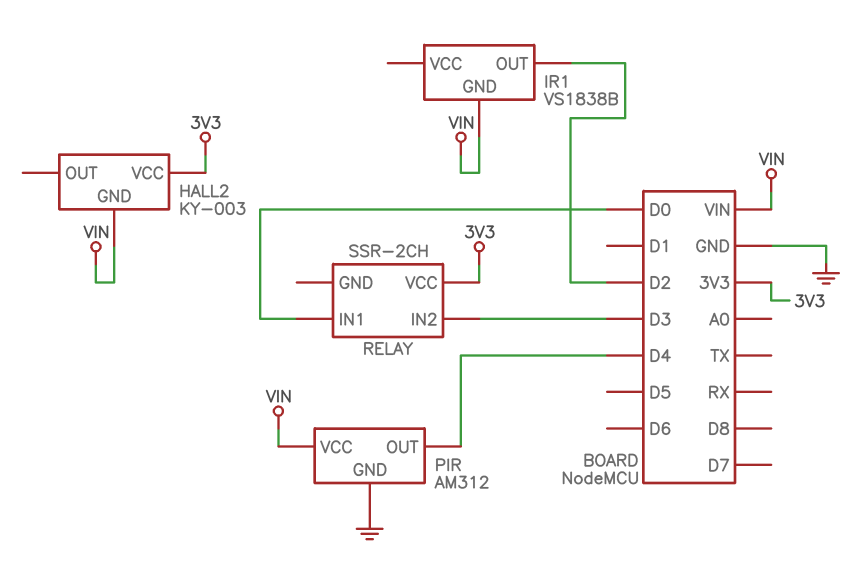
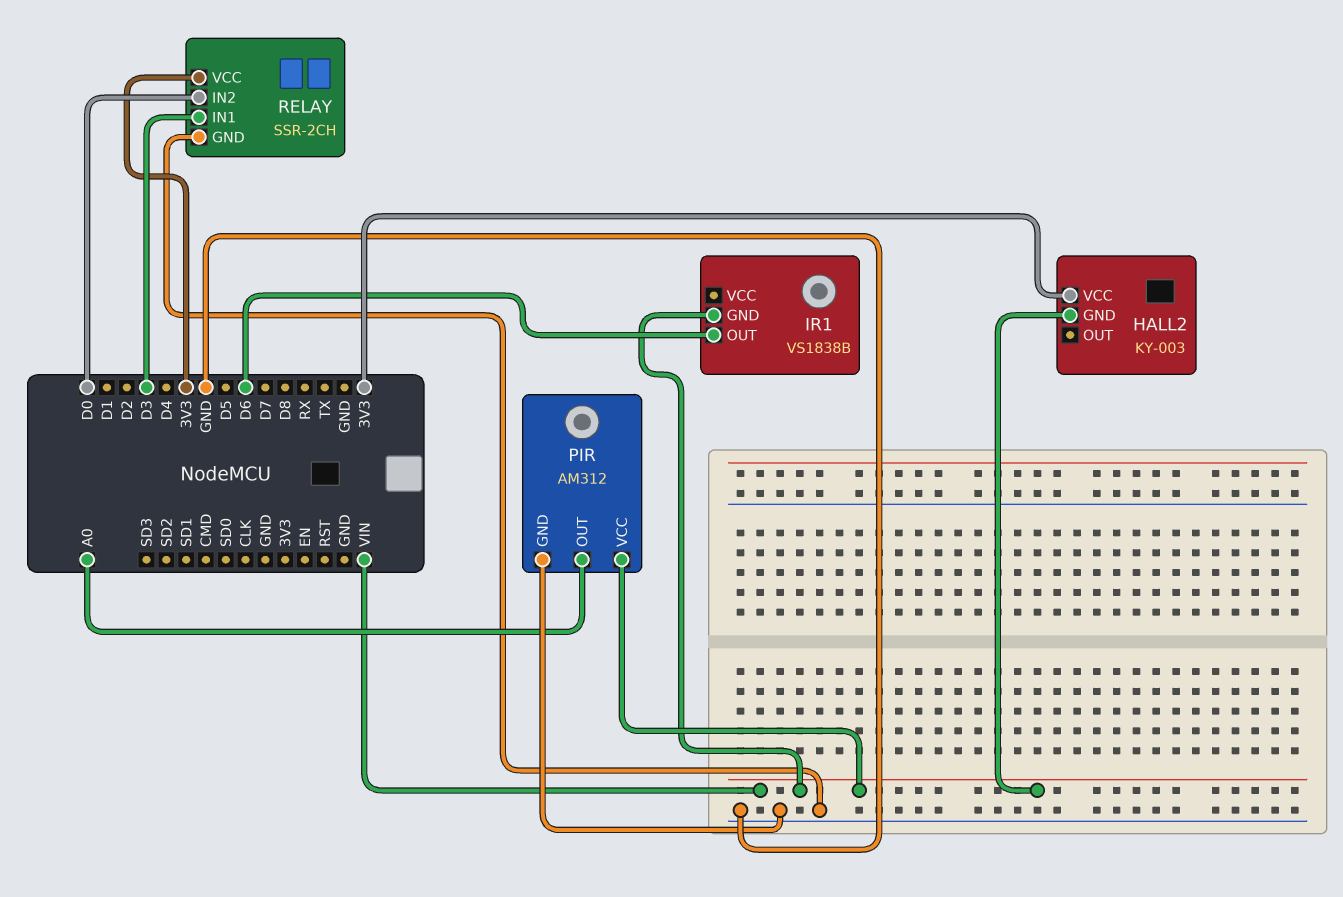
IR1 pin OUT: D2 -> D6
PIR pin OUT: D4 -> A0
RELAY pin GND: none -> GND
RELAY pin IN1: D0 -> D3
RELAY pin IN2: D3 -> D0

